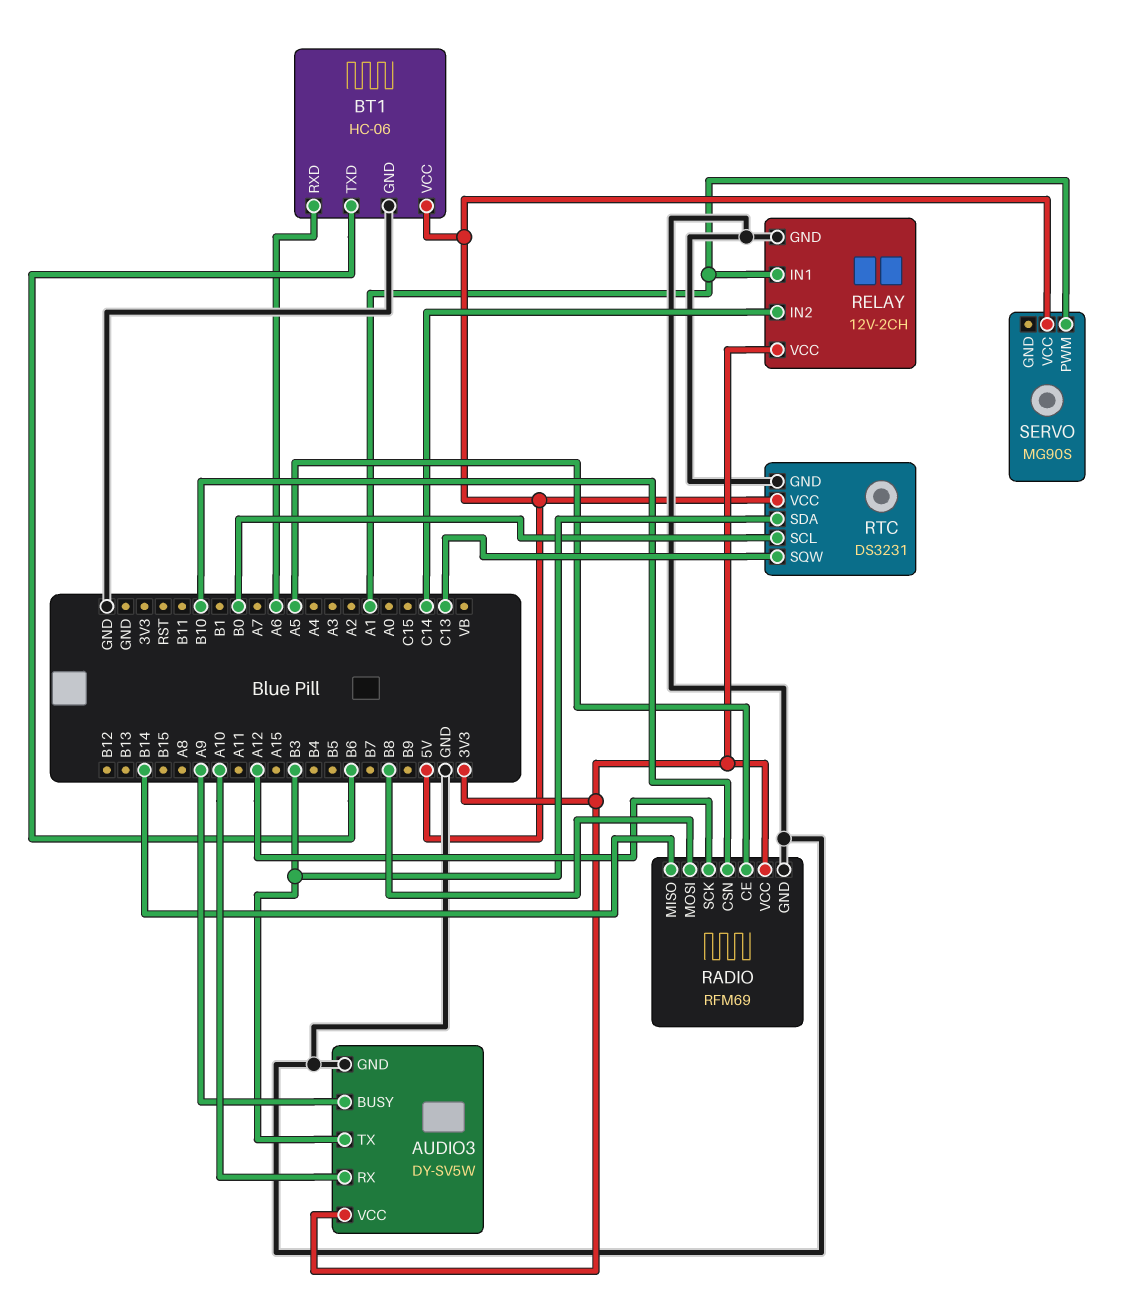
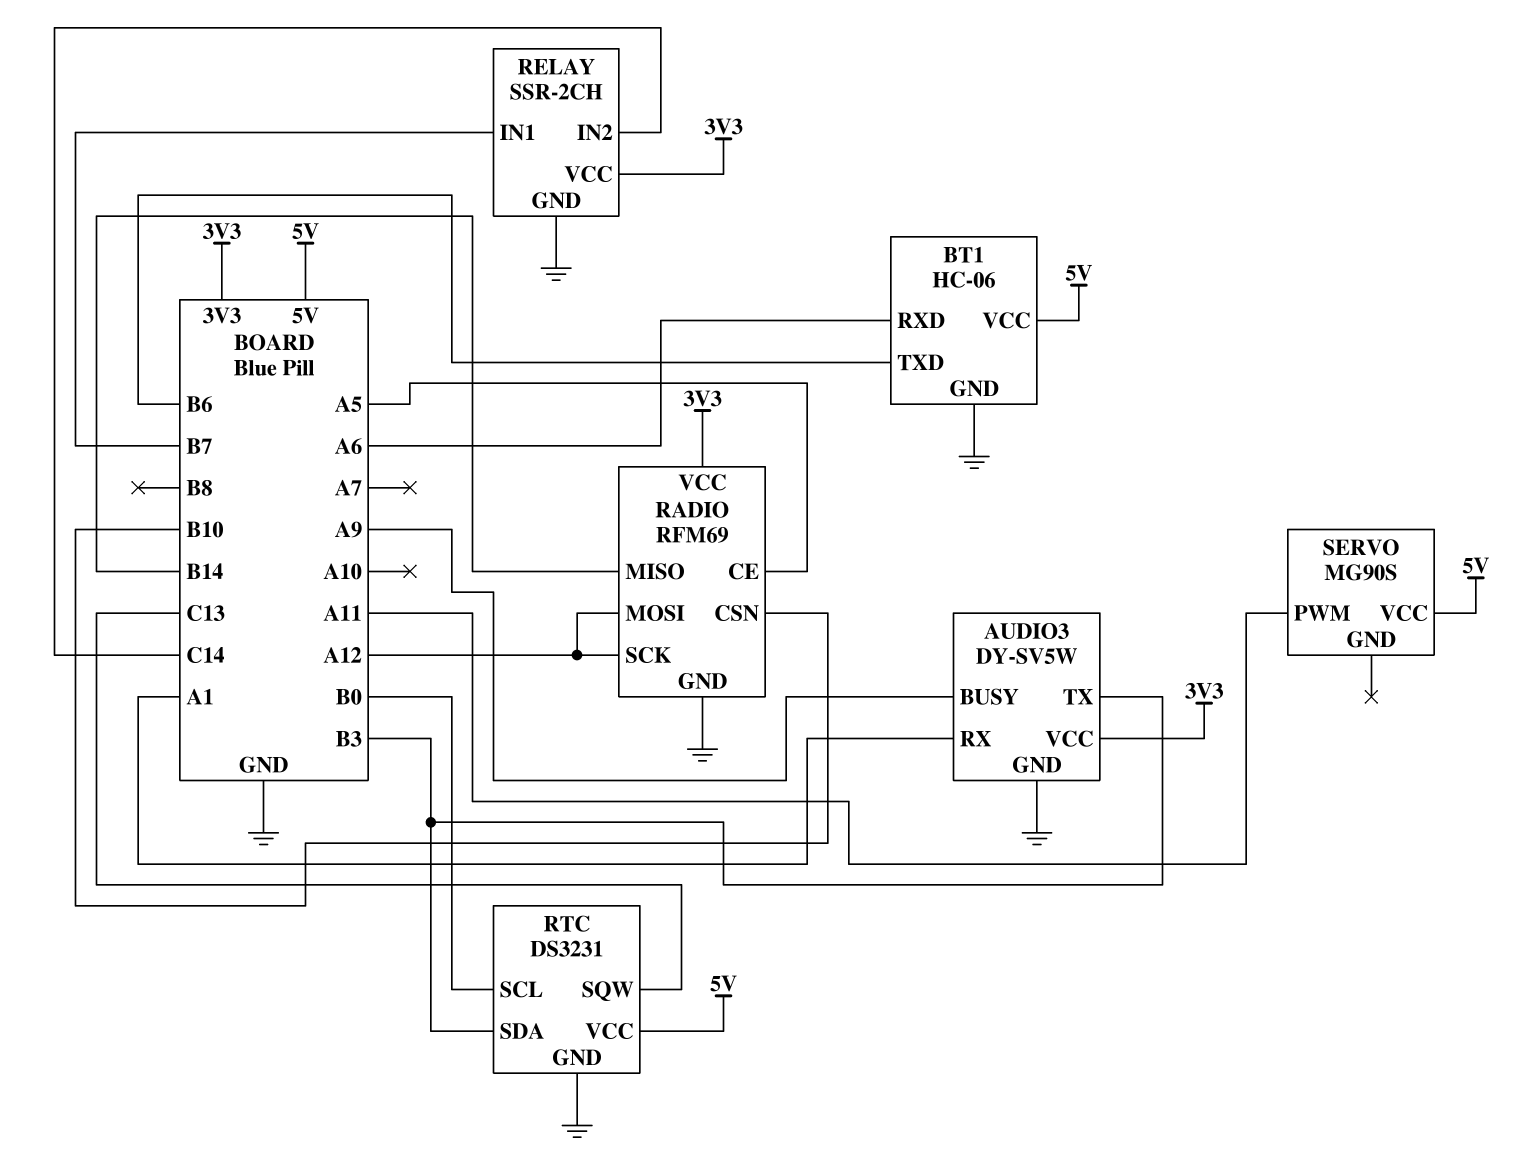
AUDIO3 pin RX: A10 -> A1
RADIO pin MOSI: B8 -> A12
RELAY: 12V-2CH -> SSR-2CH
RELAY pin IN1: A1 -> B7
SERVO pin PWM: A1 -> A11

